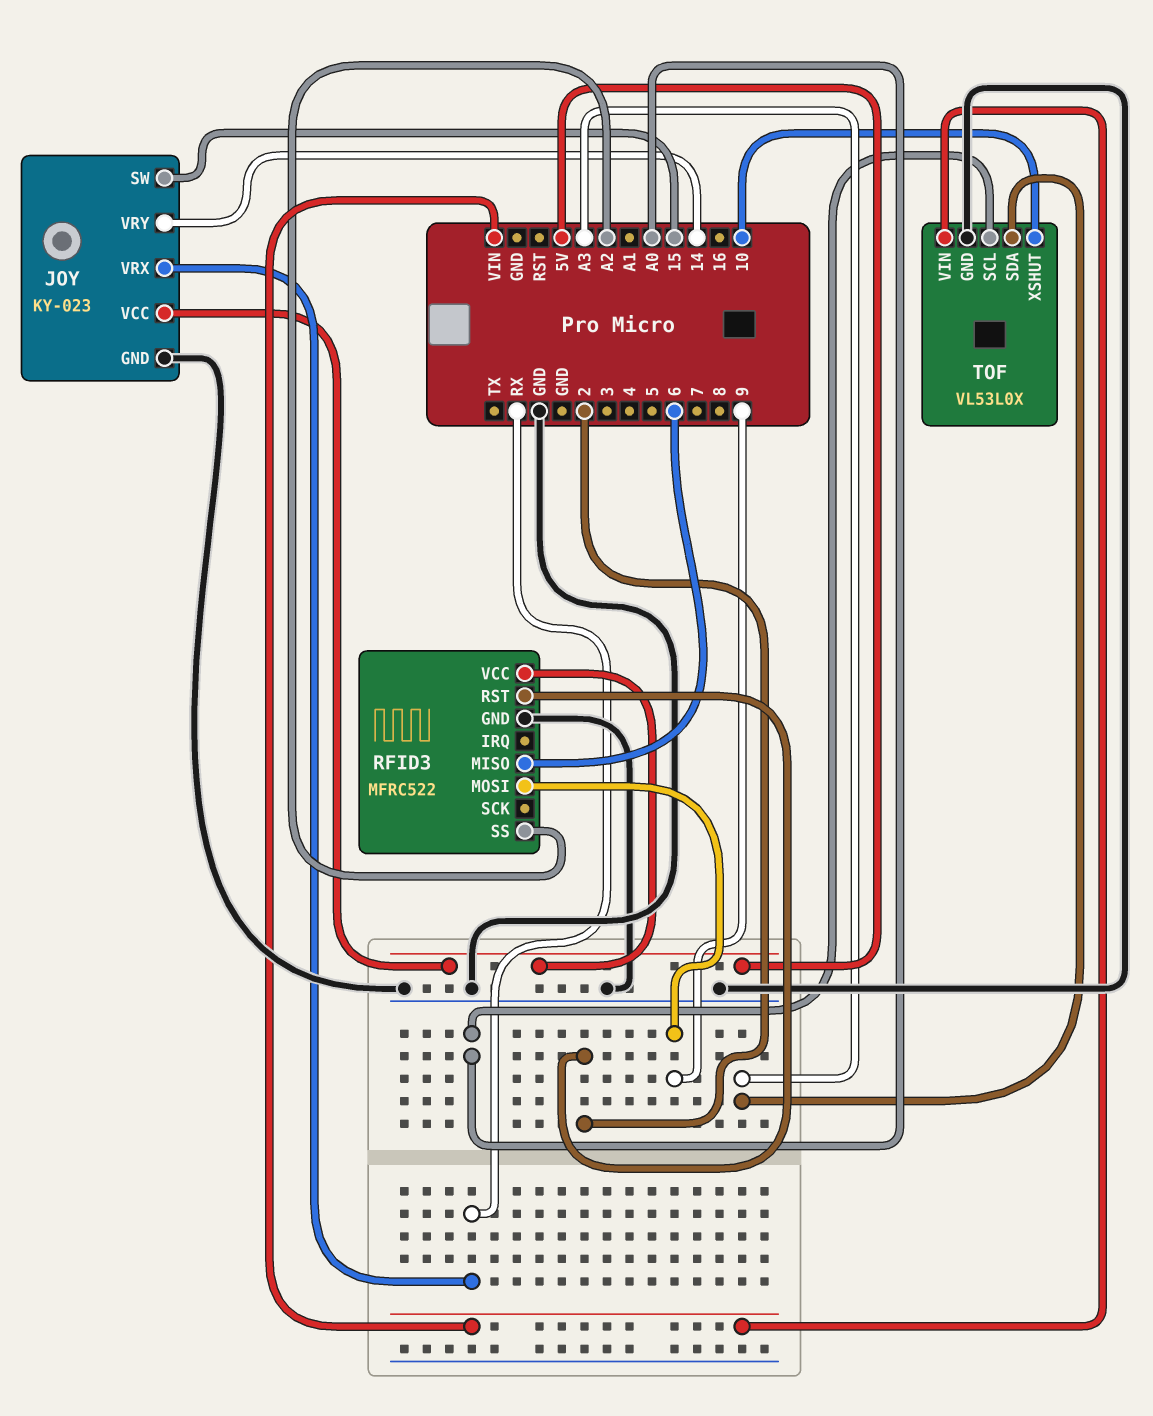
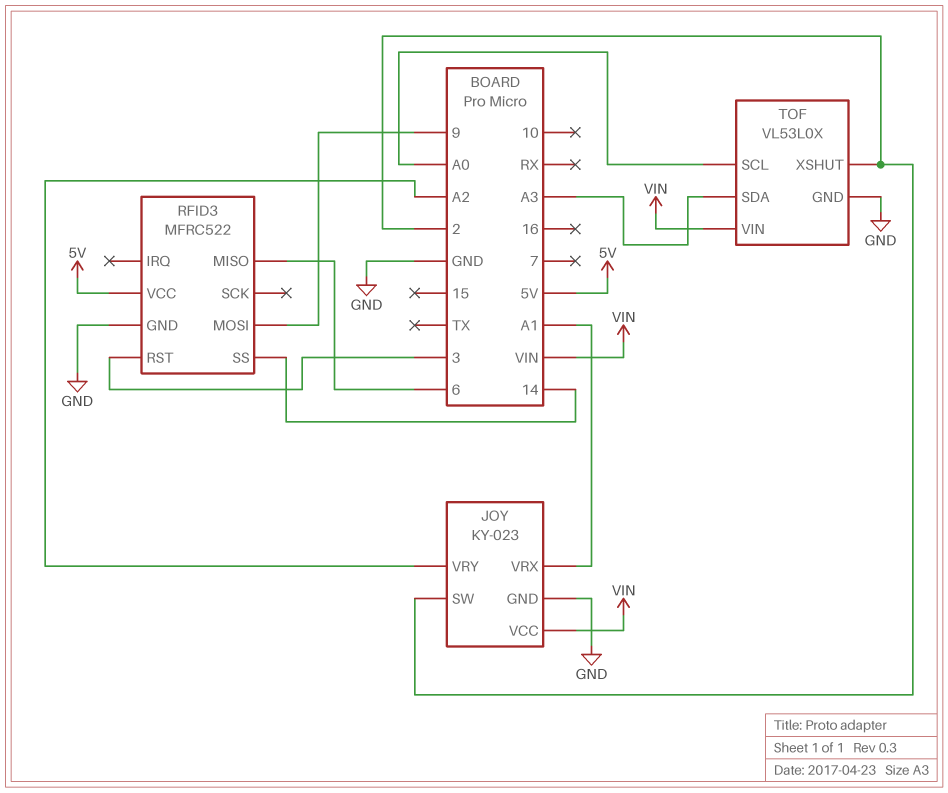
JOY pin SW: 15 -> 2
JOY pin VCC: 5V -> VIN
JOY pin VRX: RX -> A1
JOY pin VRY: 14 -> A2
RFID3 pin RST: 2 -> 3
RFID3 pin SS: A2 -> 14
TOF pin XSHUT: 10 -> 2

